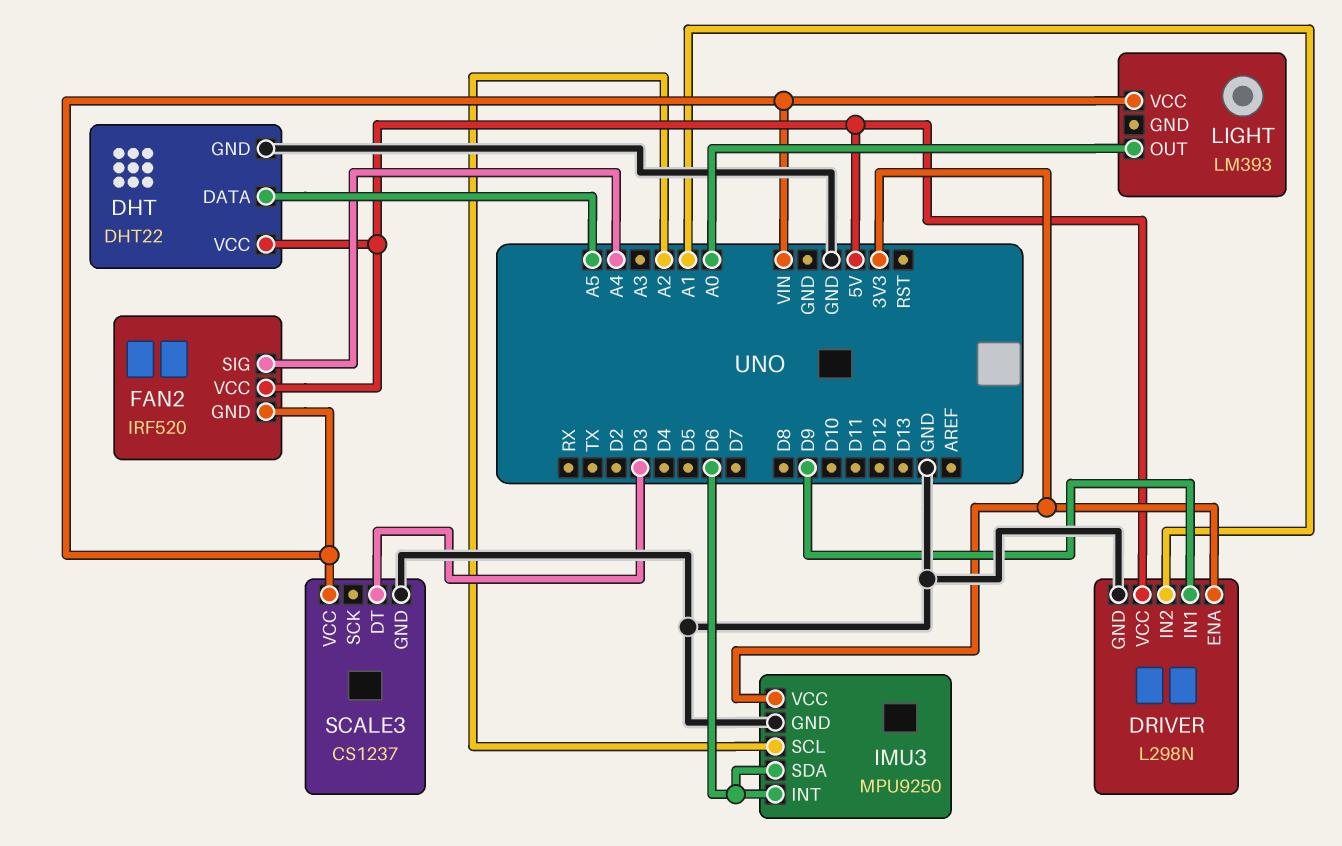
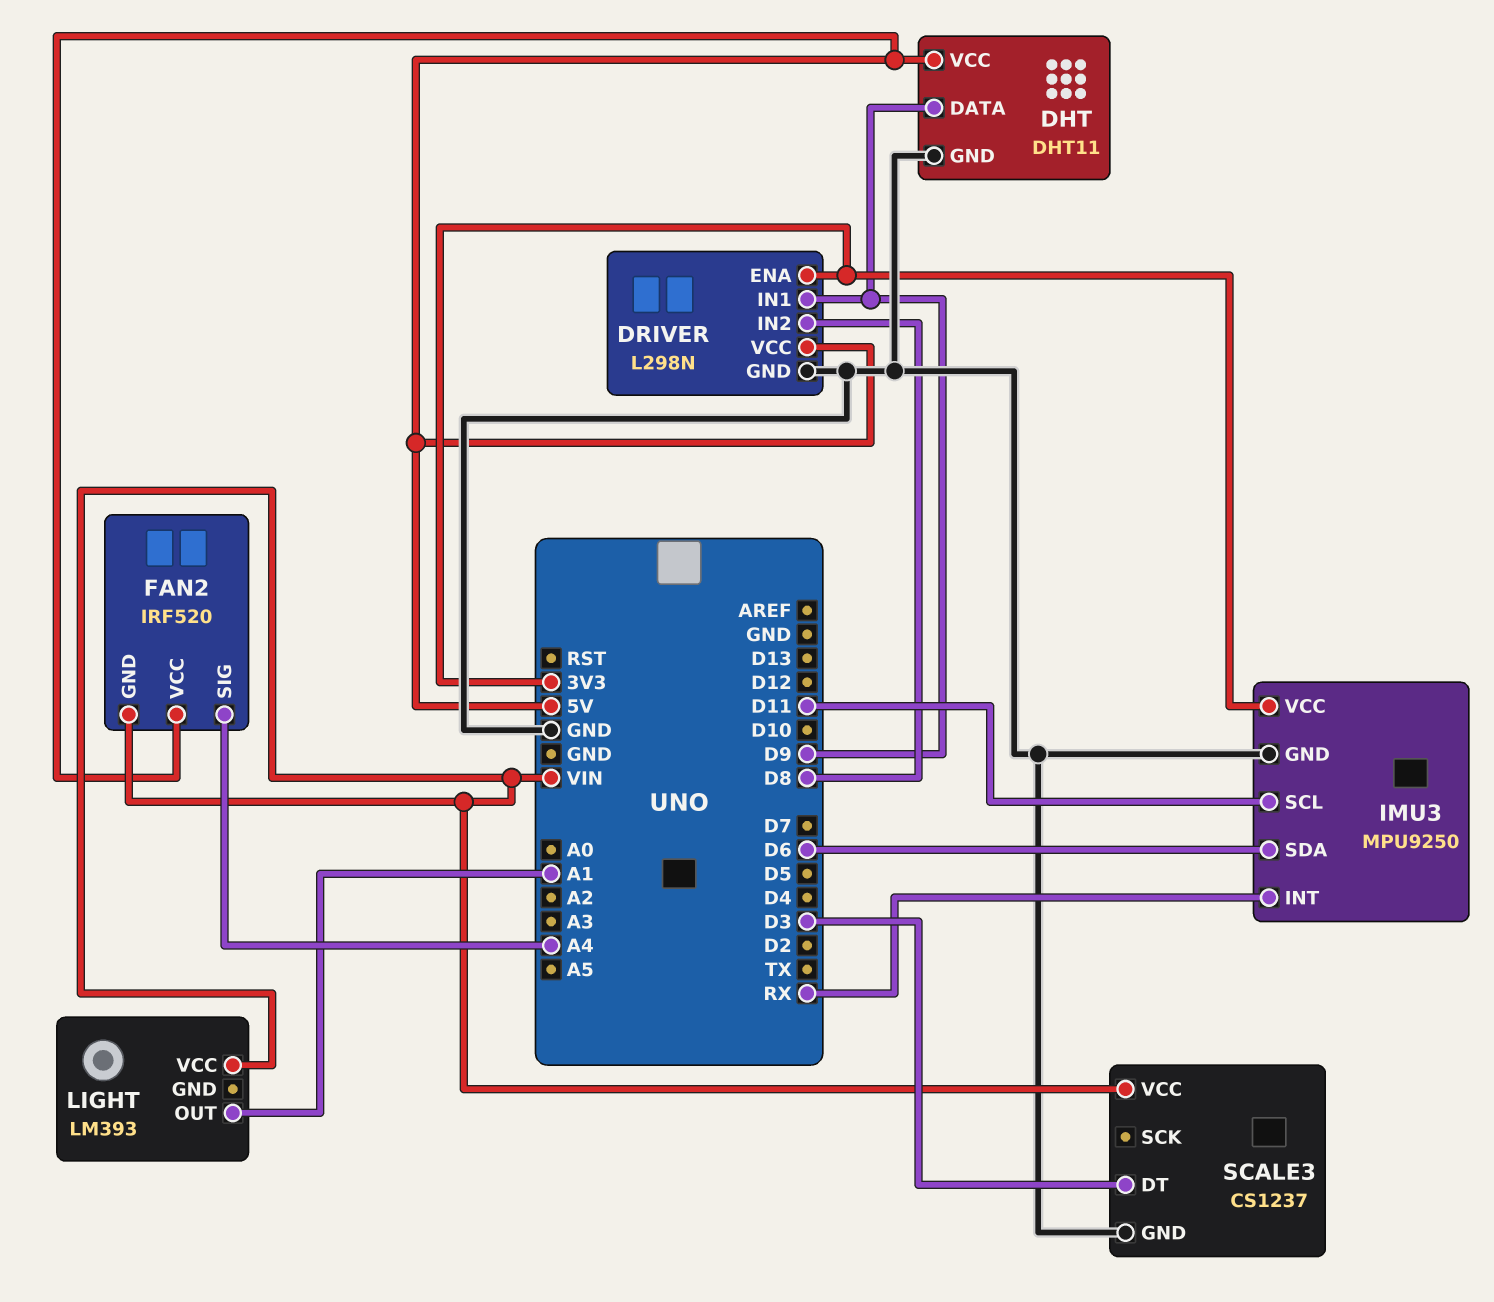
DHT: DHT22 -> DHT11
DHT pin DATA: A5 -> D9
DRIVER pin IN2: A1 -> D8
IMU3 pin INT: D6 -> RX
IMU3 pin SCL: A2 -> D11
LIGHT pin OUT: A0 -> A1

